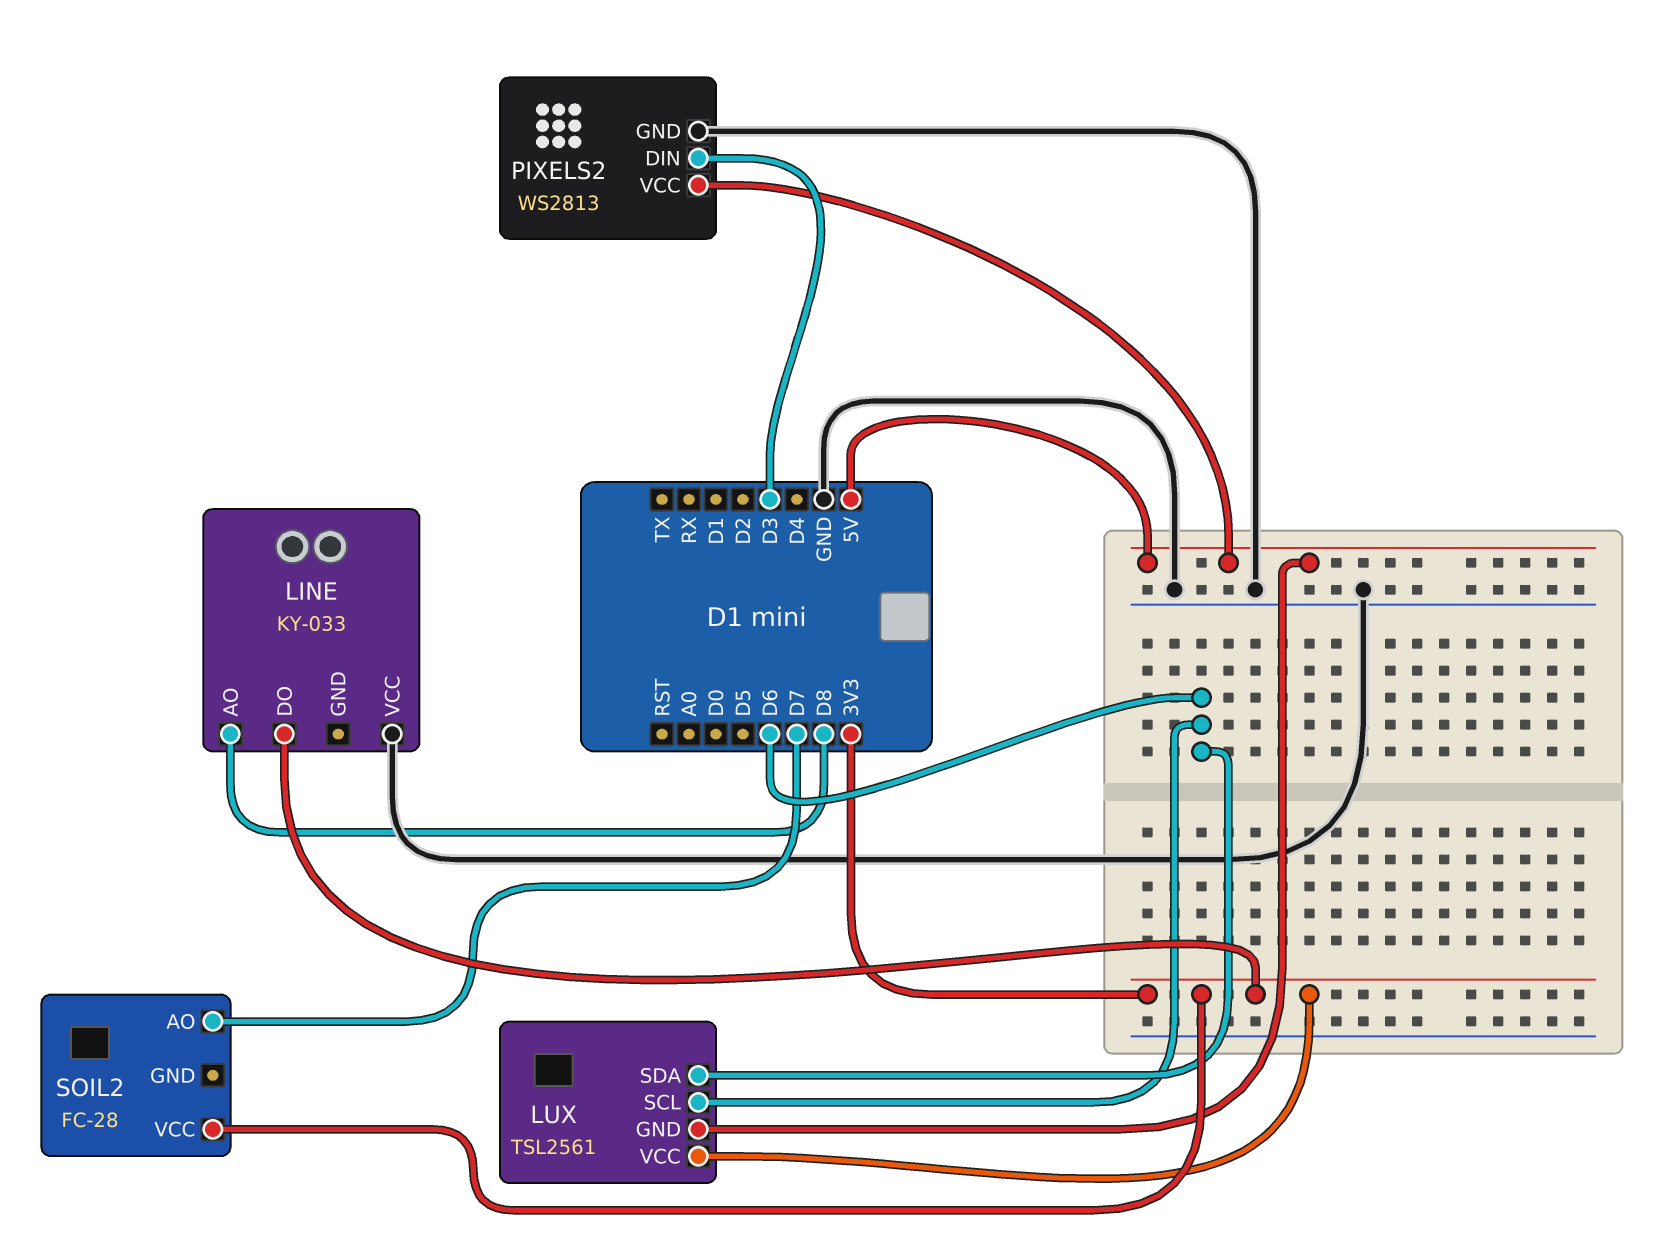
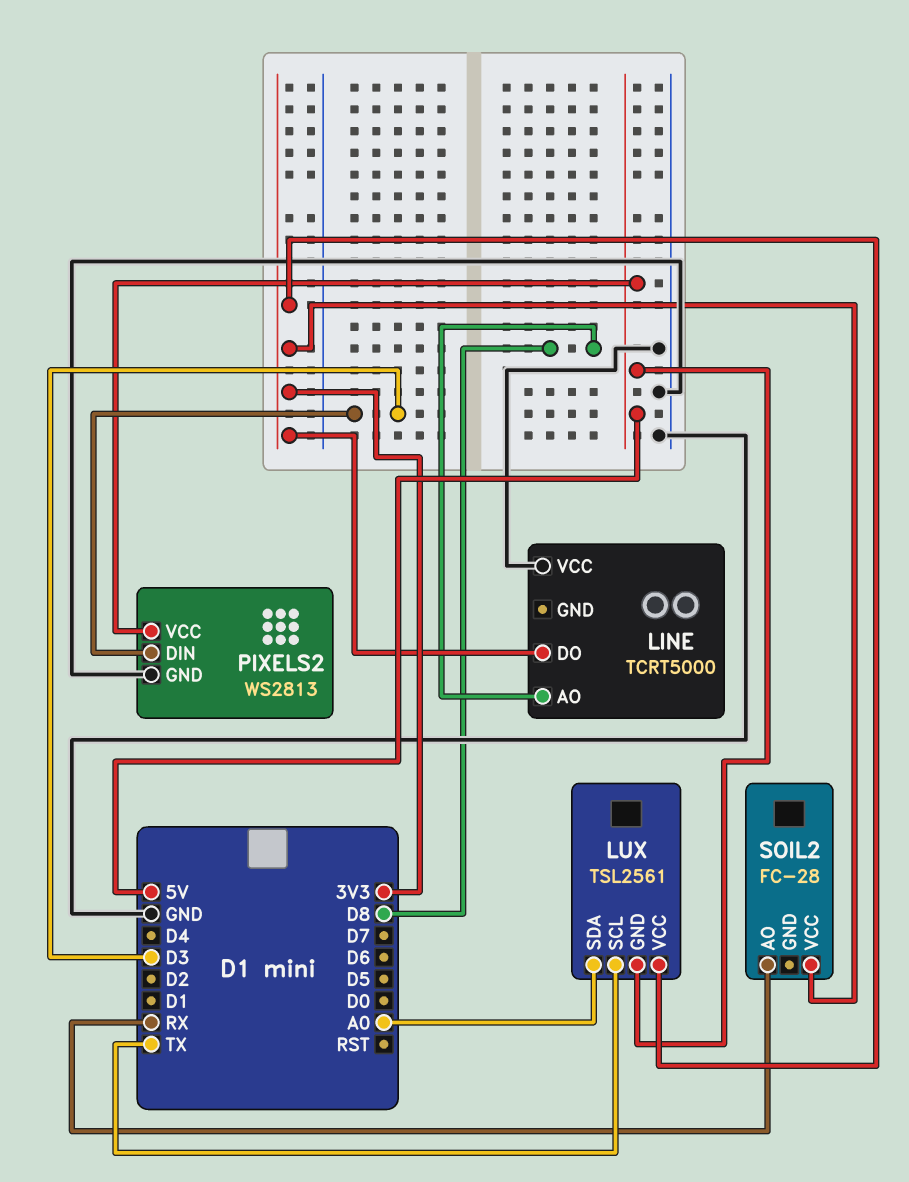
LINE: KY-033 -> TCRT5000
LUX pin SCL: D6 -> TX
LUX pin SDA: D6 -> A0
SOIL2 pin AO: D7 -> RX

